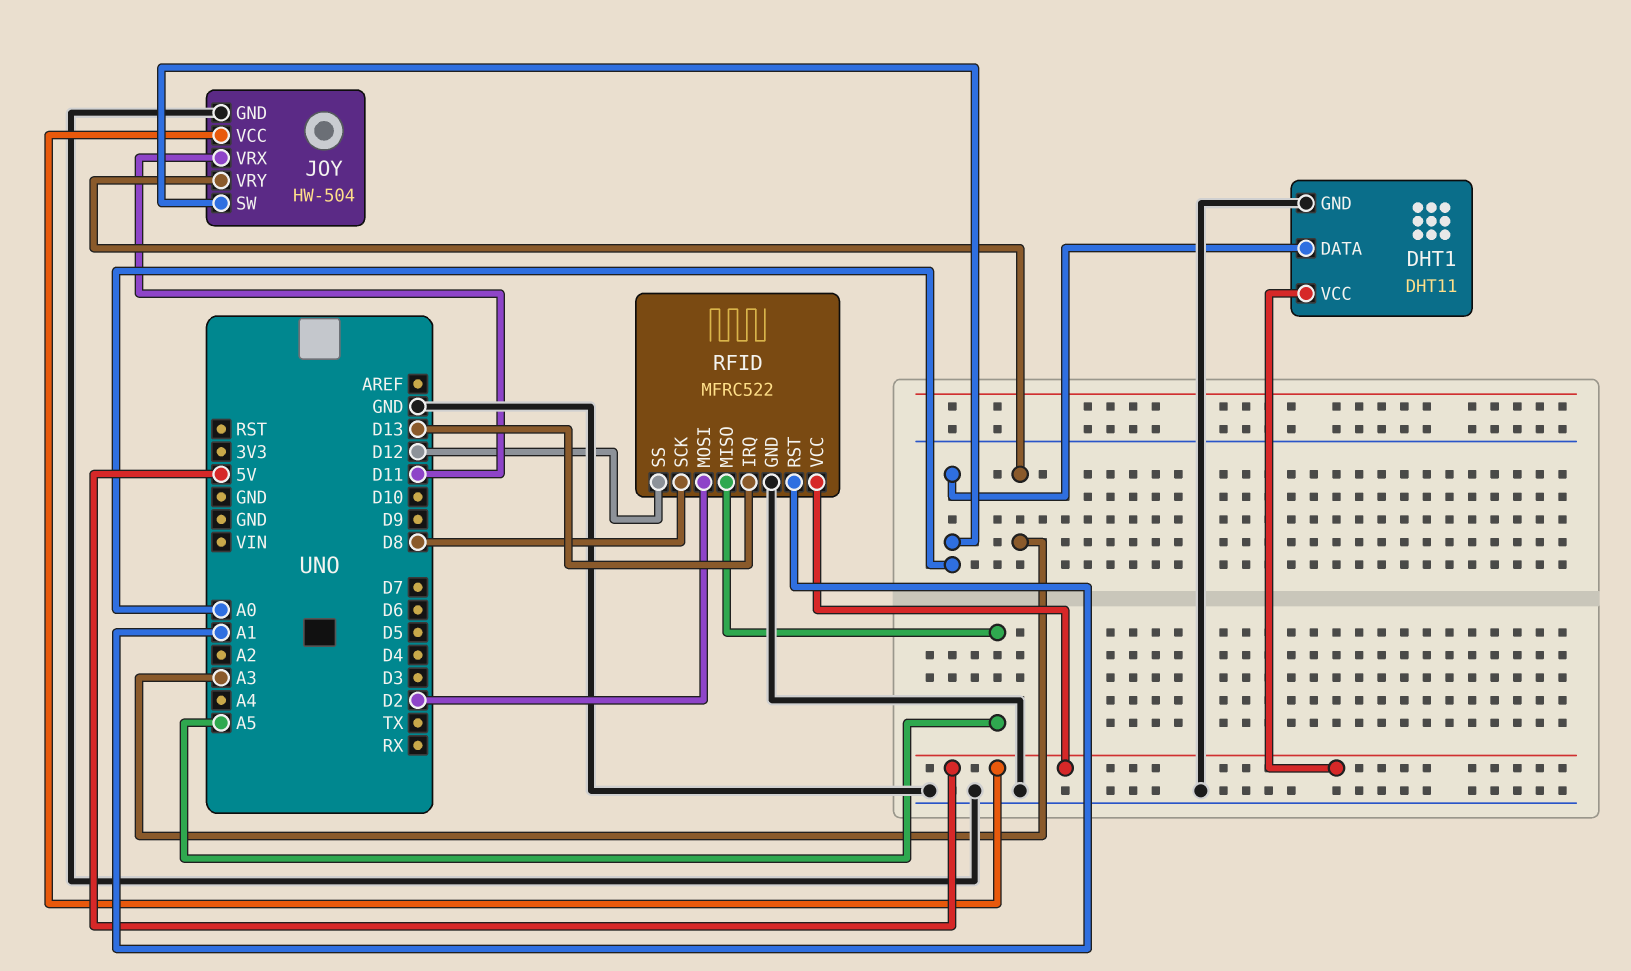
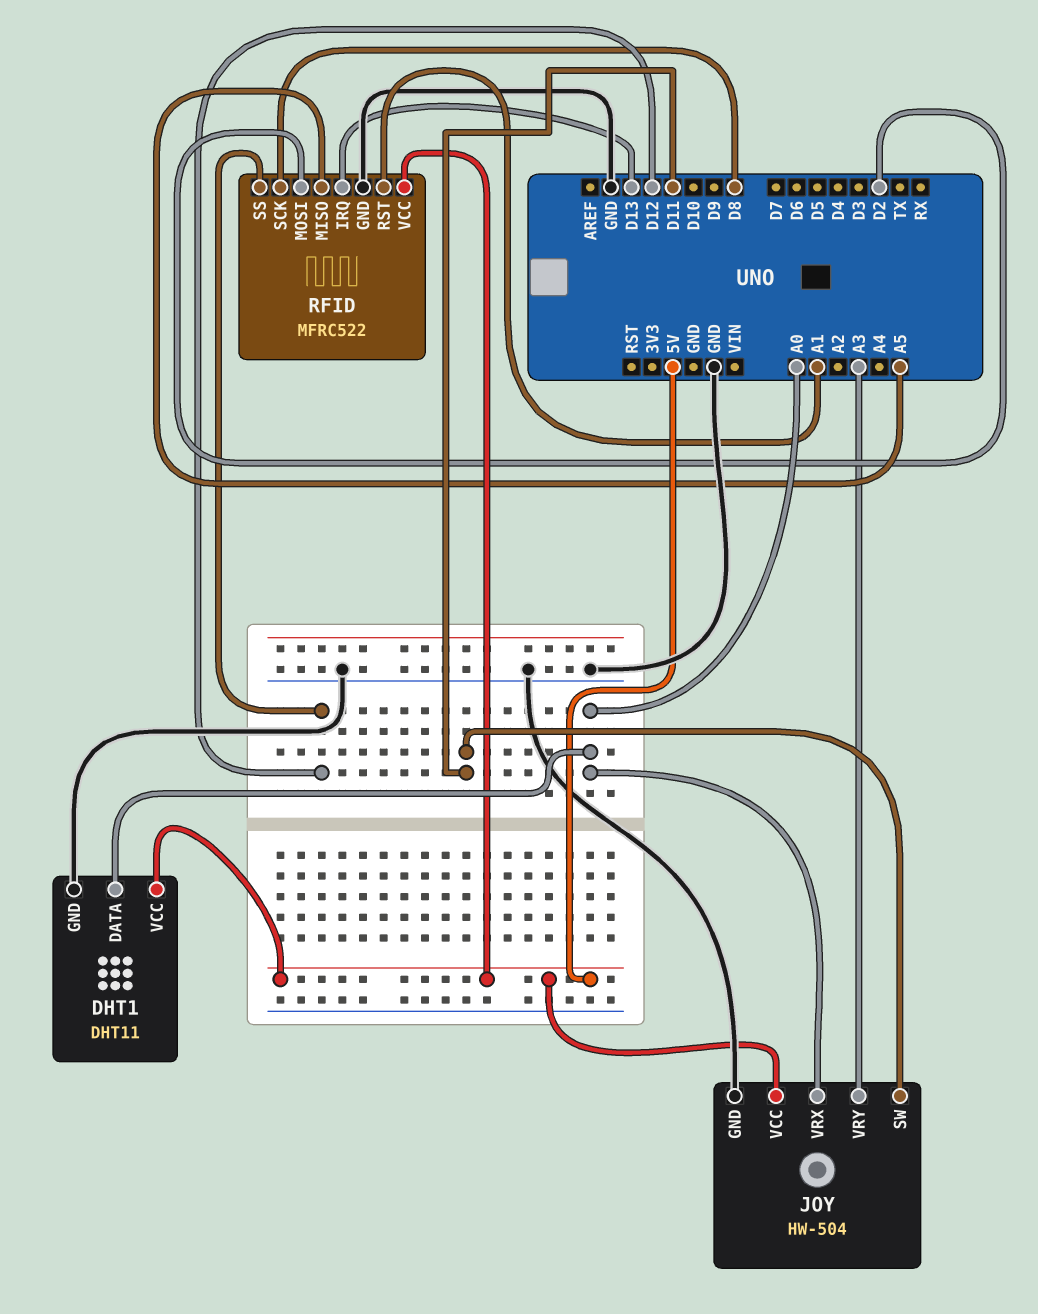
JOY pin SW: A0 -> D11
JOY pin VRX: D11 -> A0

